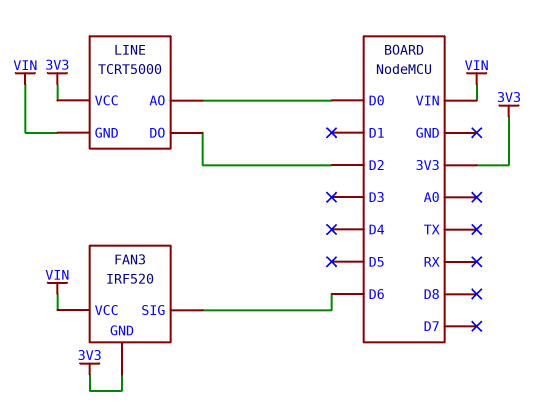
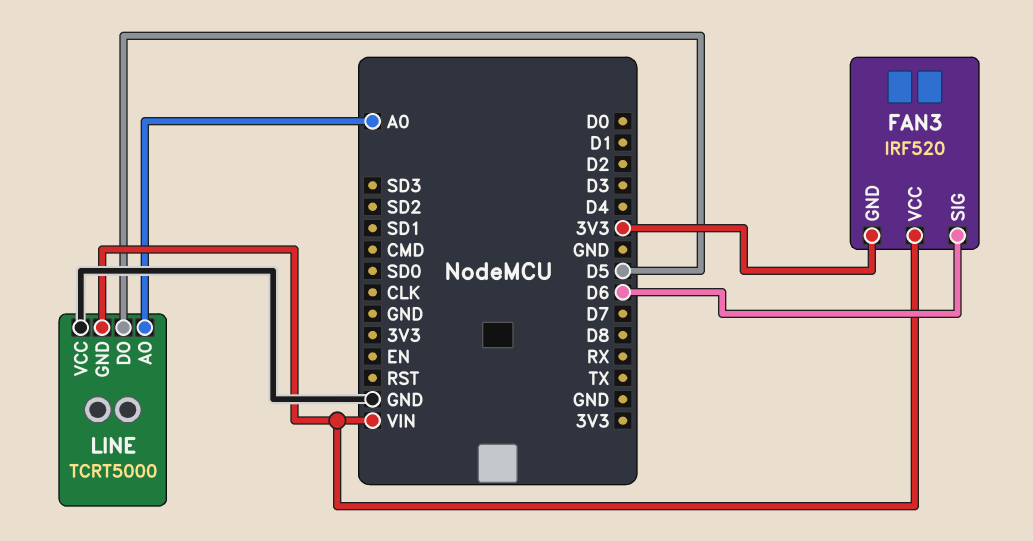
LINE pin AO: D0 -> A0
LINE pin DO: D2 -> D5
LINE pin VCC: 3V3 -> GND

